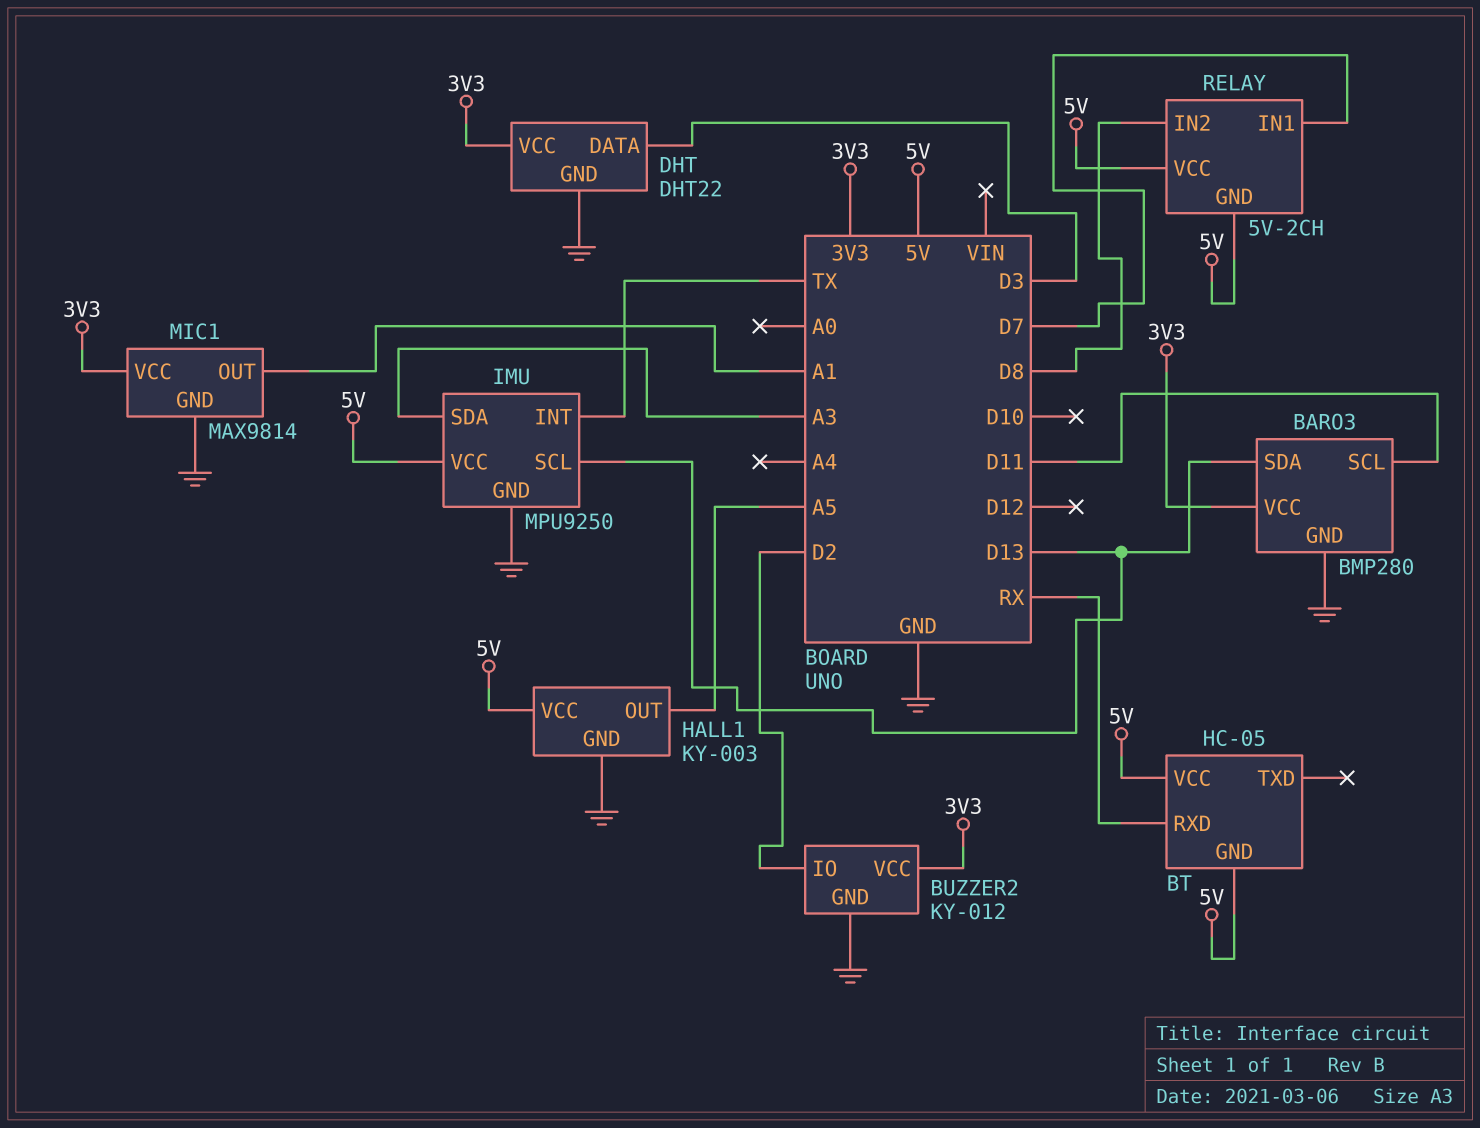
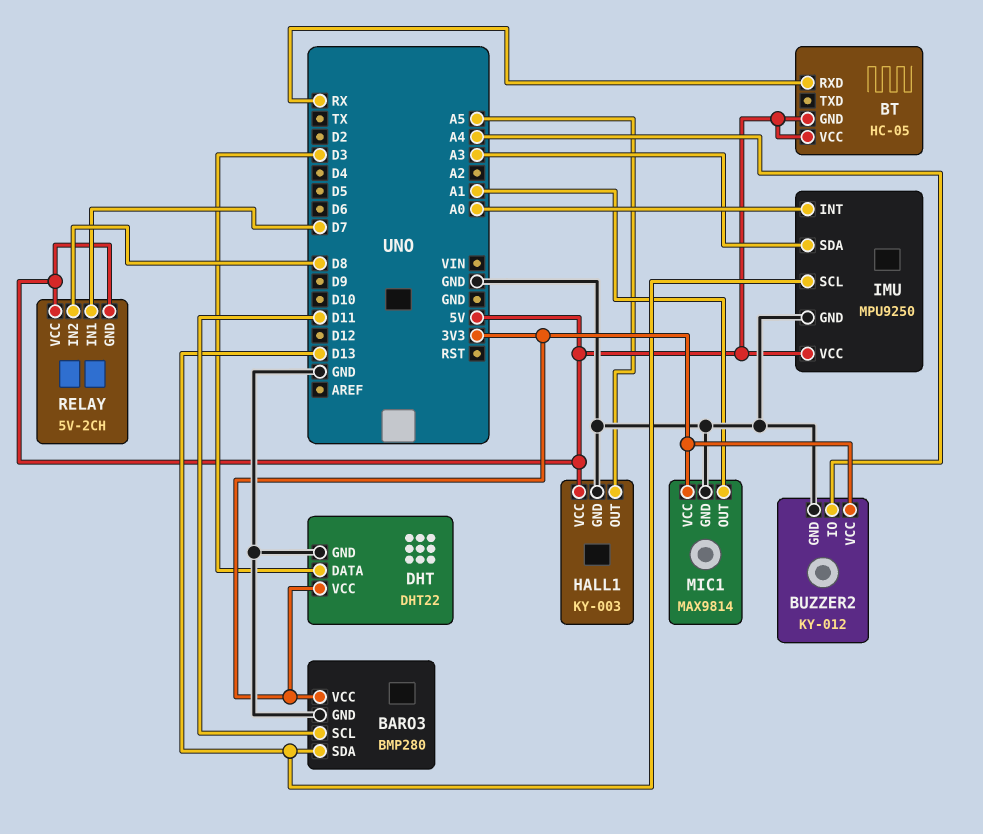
BUZZER2 pin IO: D2 -> A4
IMU pin INT: TX -> A0

